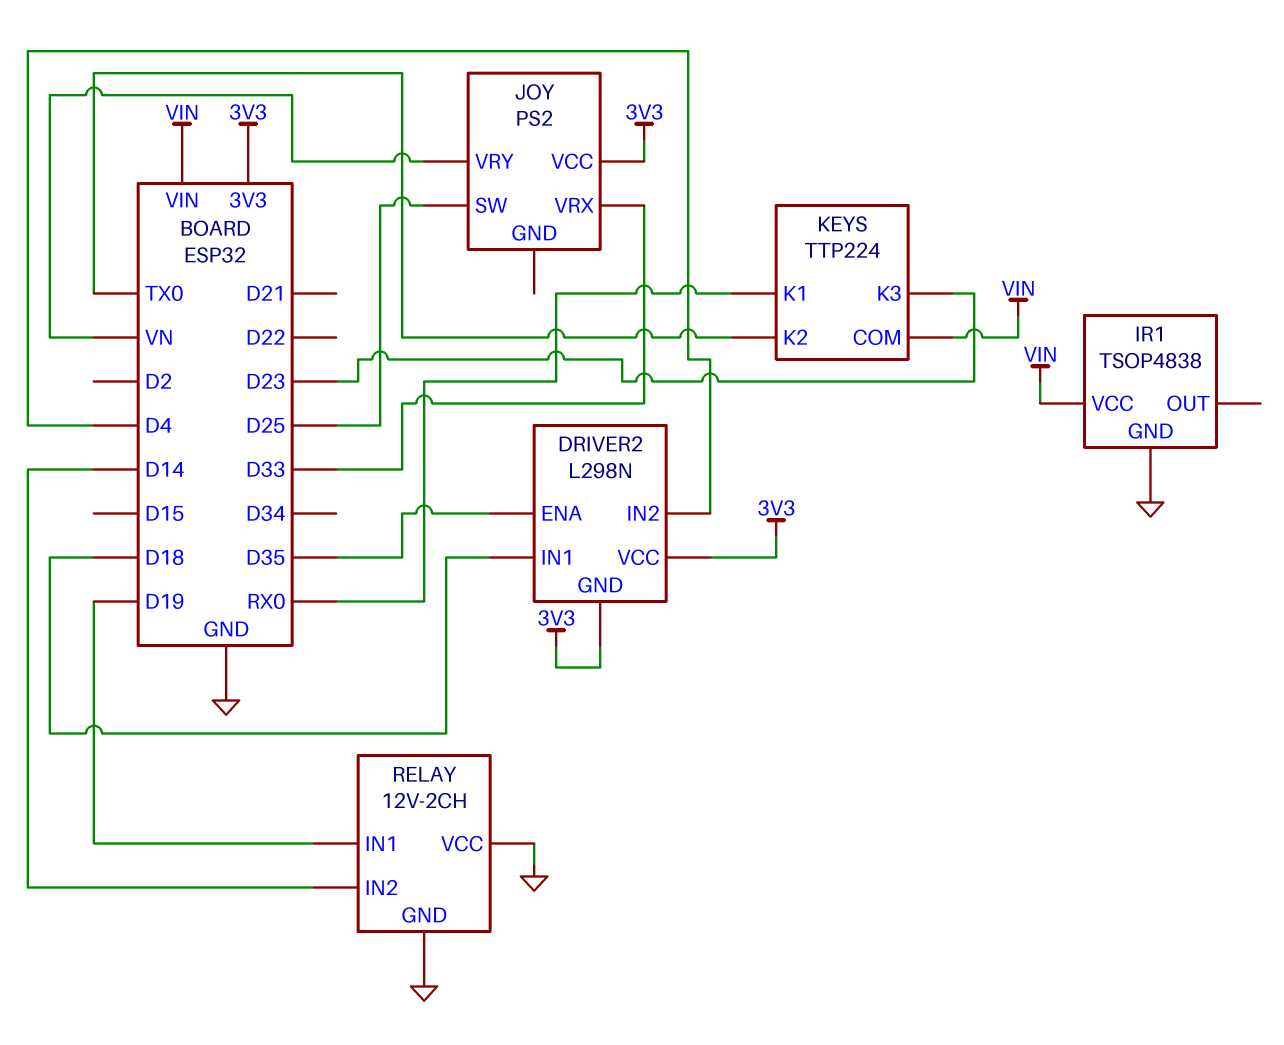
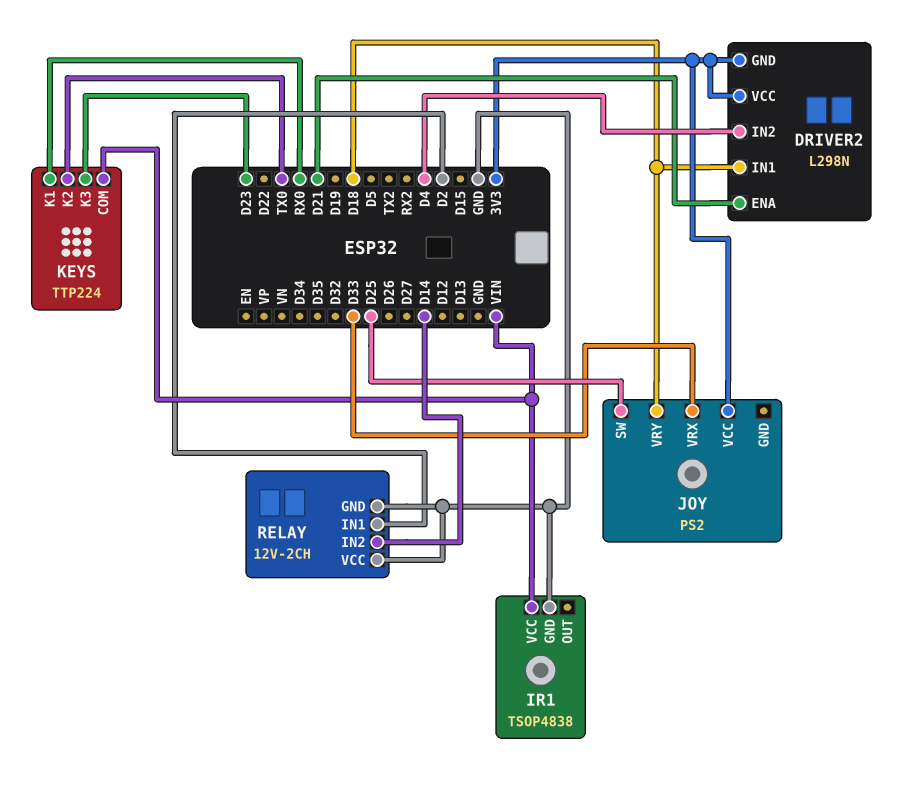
DRIVER2 pin ENA: D35 -> D21
JOY pin VRY: VN -> D18
RELAY pin IN1: D19 -> D2

